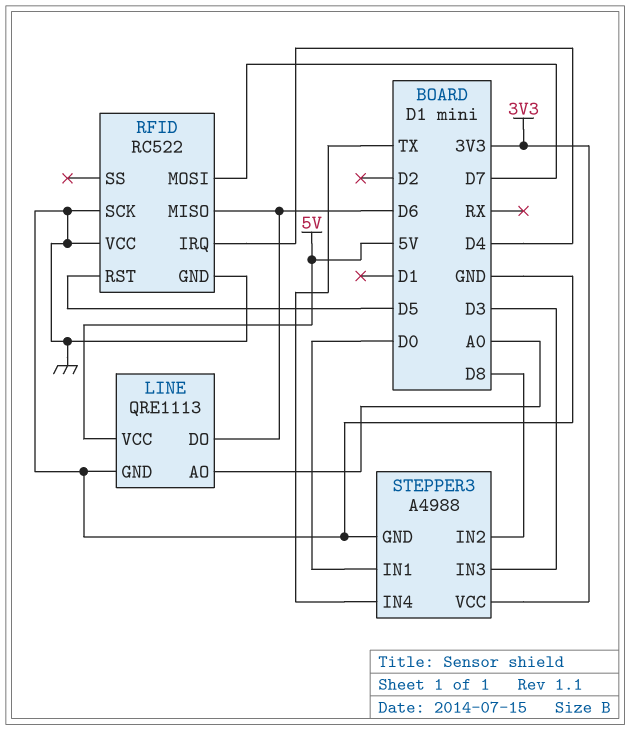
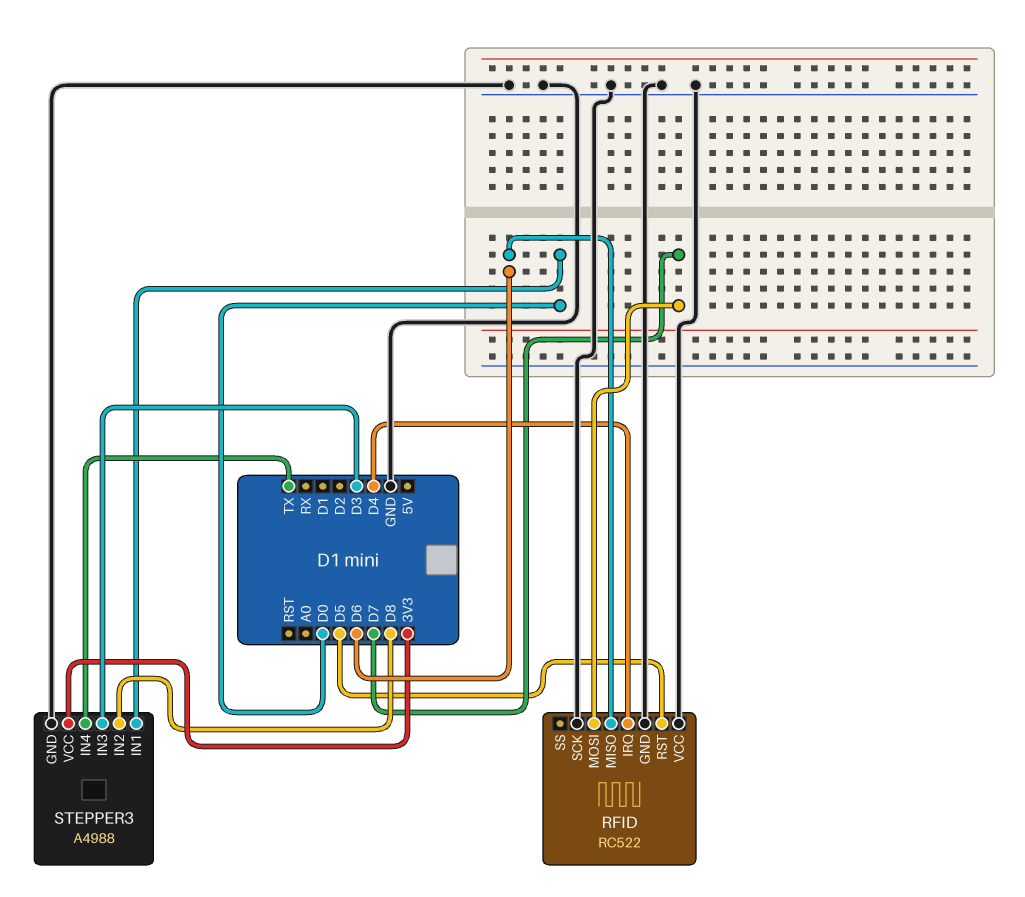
LINE: QRE1113 -> none
LINE pin AO: A0 -> none
LINE pin DO: D6 -> none
LINE pin GND: GND -> none
LINE pin VCC: 5V -> none

